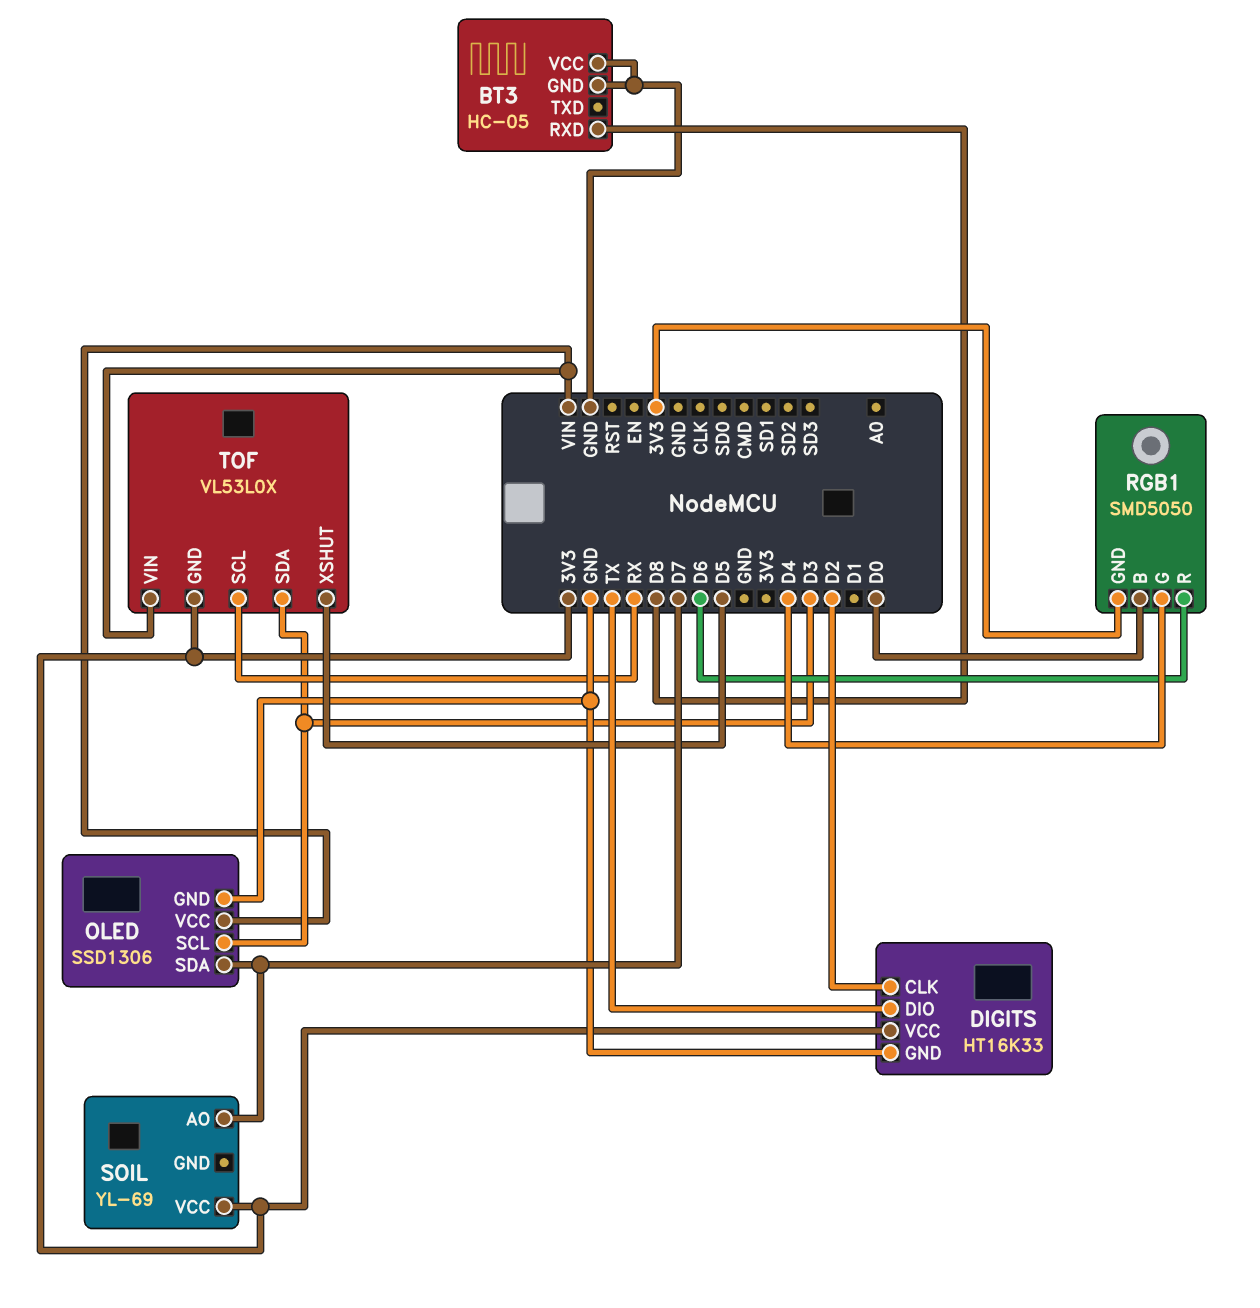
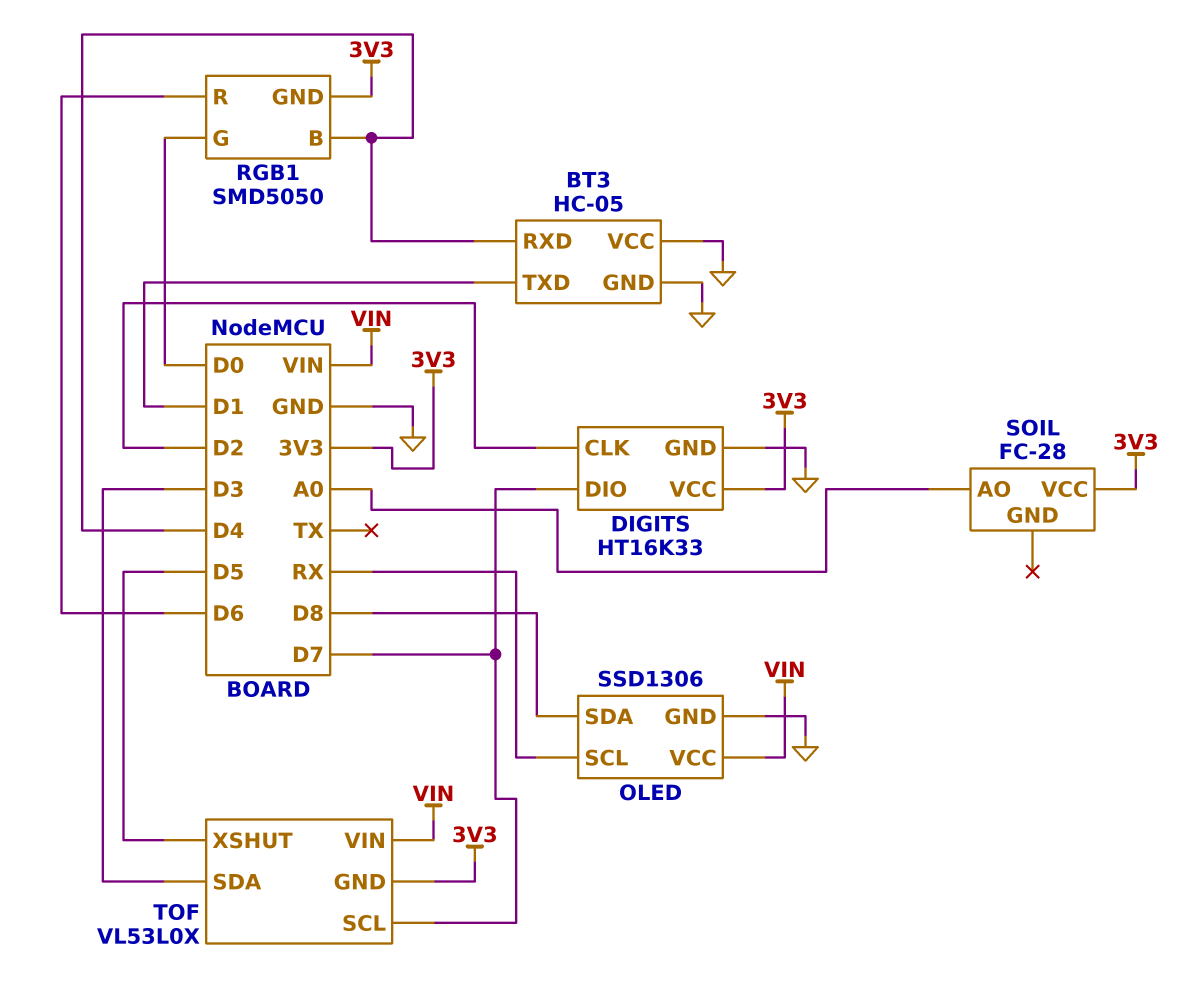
BT3 pin RXD: D8 -> D4
BT3 pin TXD: none -> D1
DIGITS pin DIO: TX -> D7
OLED pin SCL: D3 -> RX
OLED pin SDA: D7 -> D8
RGB1 pin B: D0 -> D4
RGB1 pin G: D4 -> D0
SOIL: YL-69 -> FC-28
SOIL pin AO: D7 -> A0
TOF pin SCL: RX -> D7

